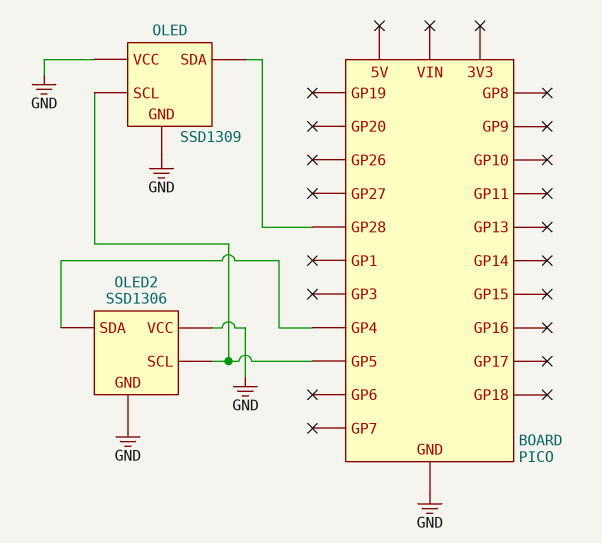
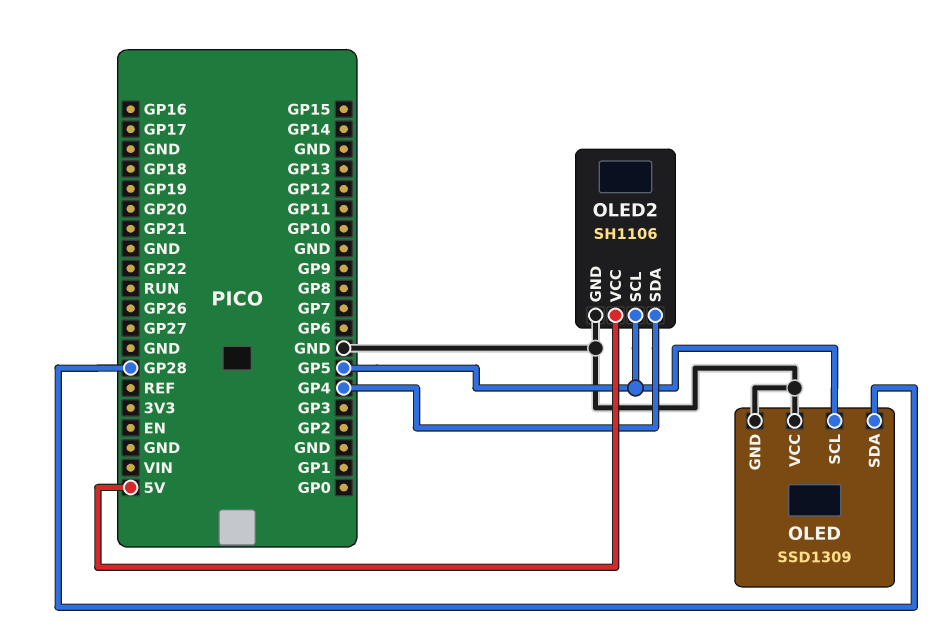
OLED2: SSD1306 -> SH1106
OLED2 pin VCC: GND -> 5V

